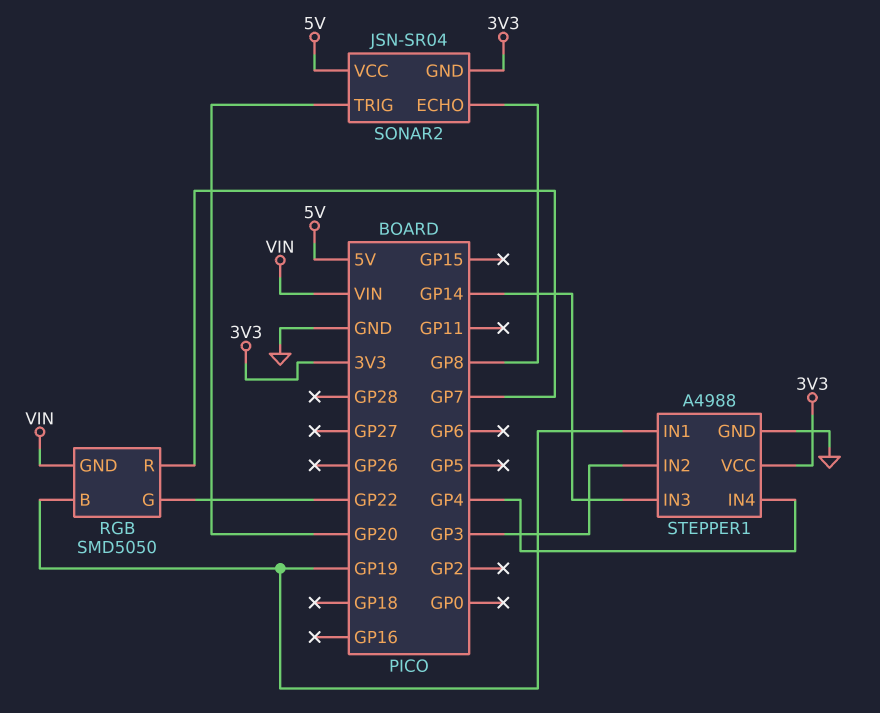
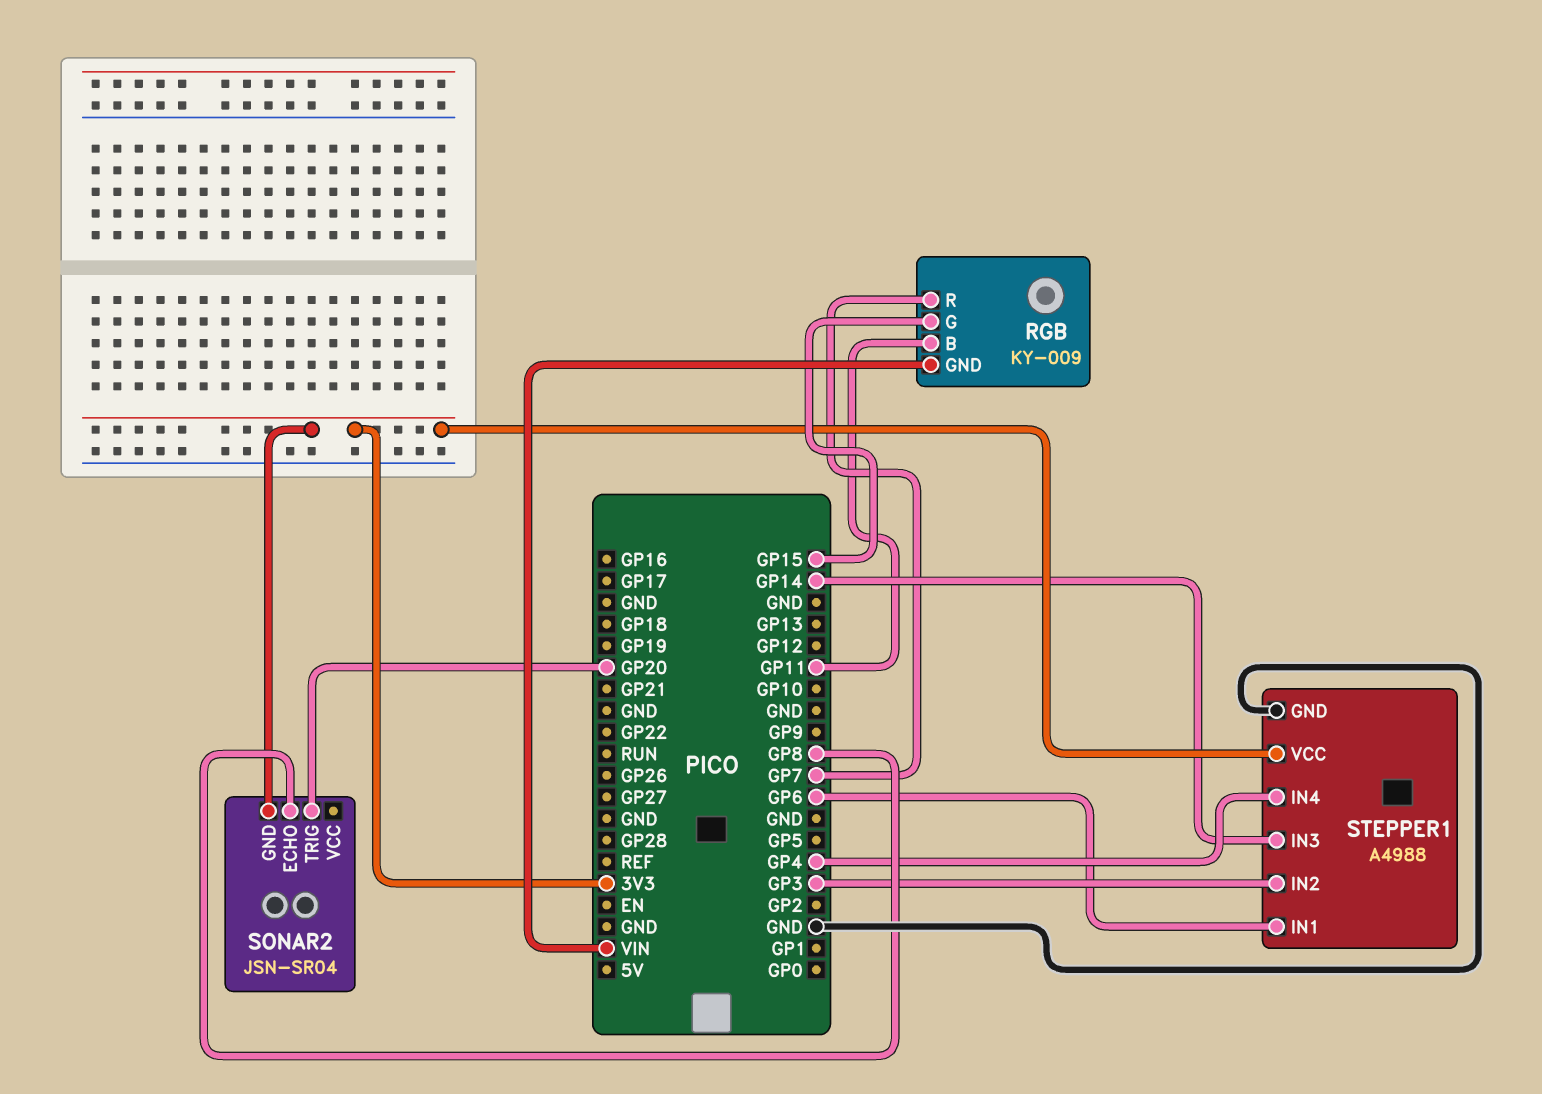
RGB: SMD5050 -> KY-009
RGB pin B: GP19 -> GP11
RGB pin G: GP22 -> GP15
SONAR2 pin VCC: 5V -> none
STEPPER1 pin IN1: GP19 -> GP6

